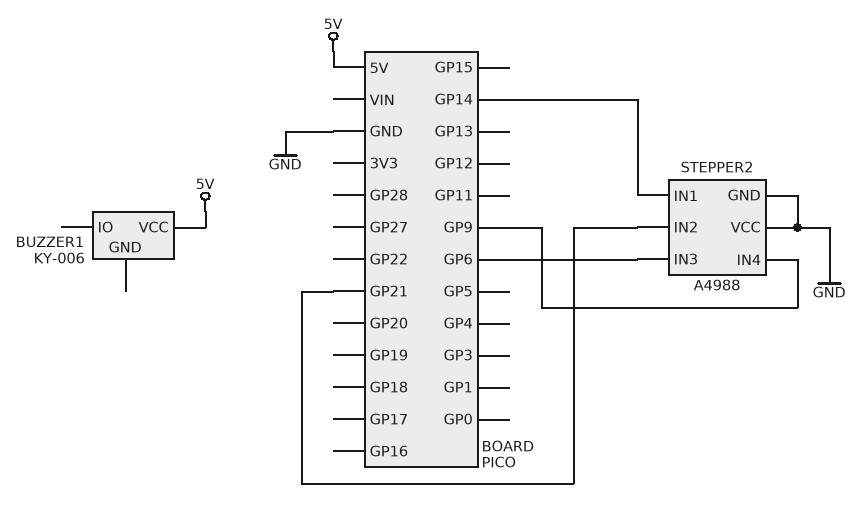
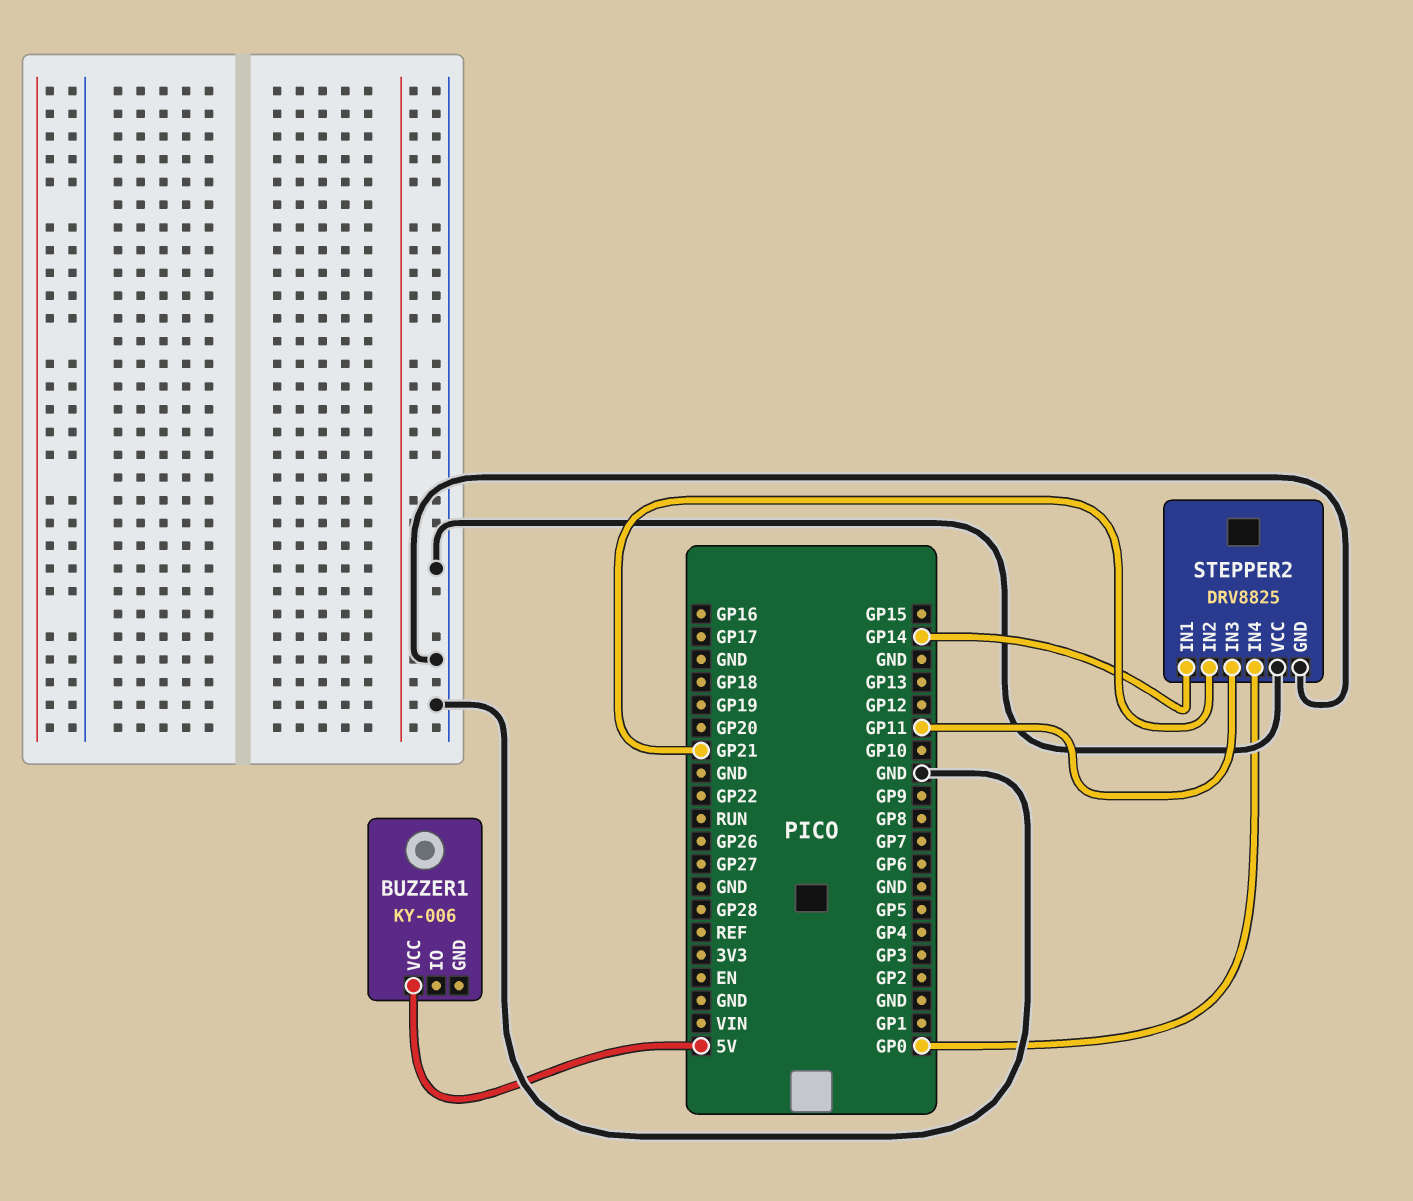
STEPPER2: A4988 -> DRV8825
STEPPER2 pin IN3: GP6 -> GP11
STEPPER2 pin IN4: GP9 -> GP0

